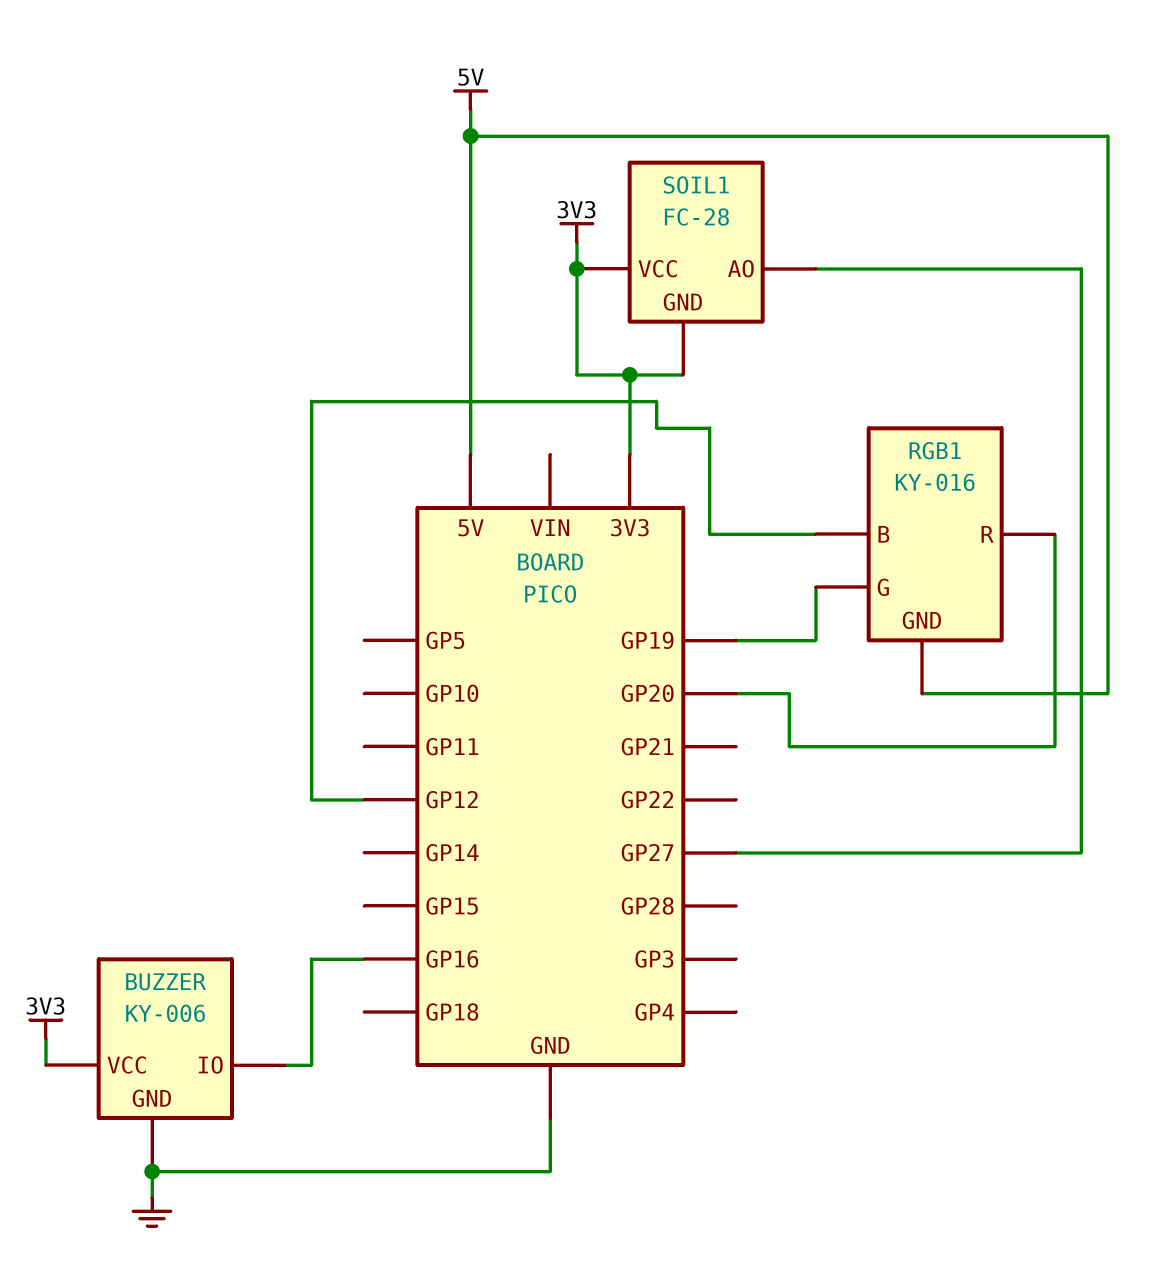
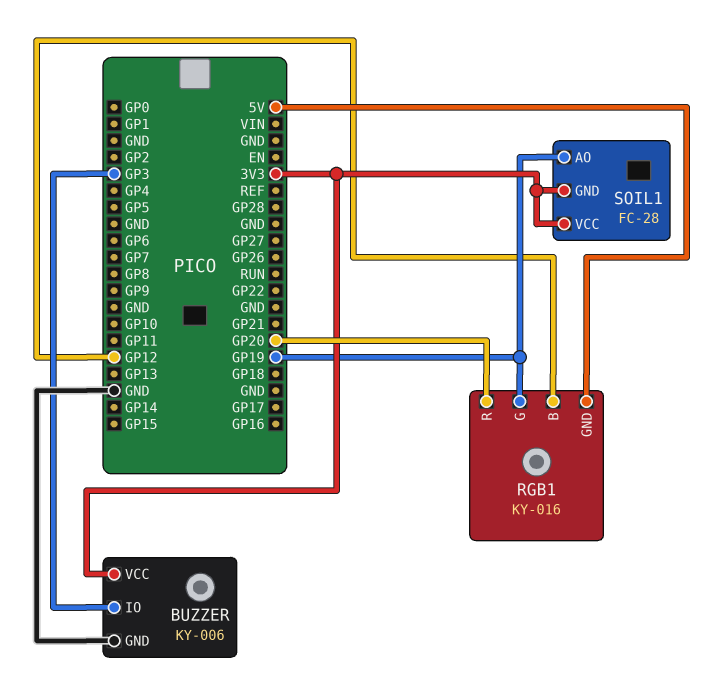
BUZZER pin IO: GP16 -> GP3
SOIL1 pin AO: GP27 -> GP19

